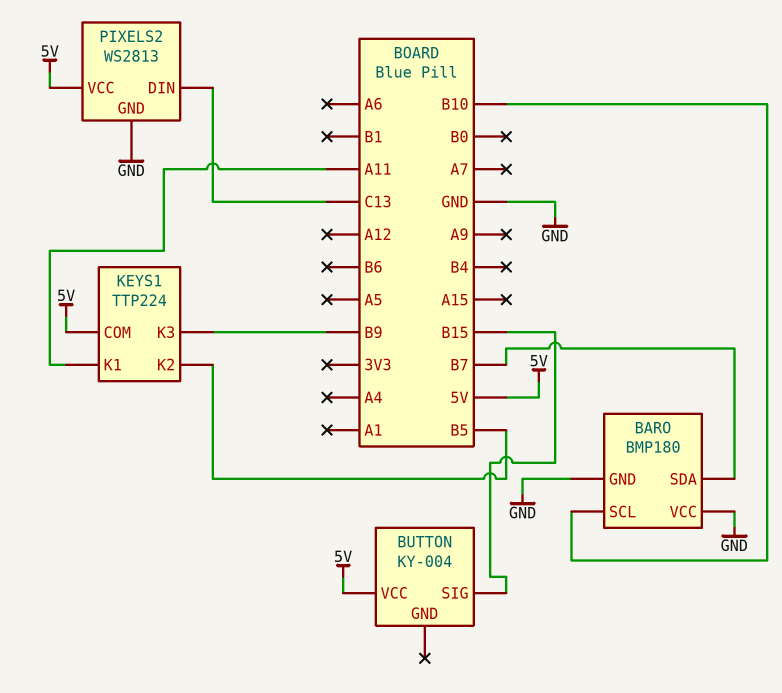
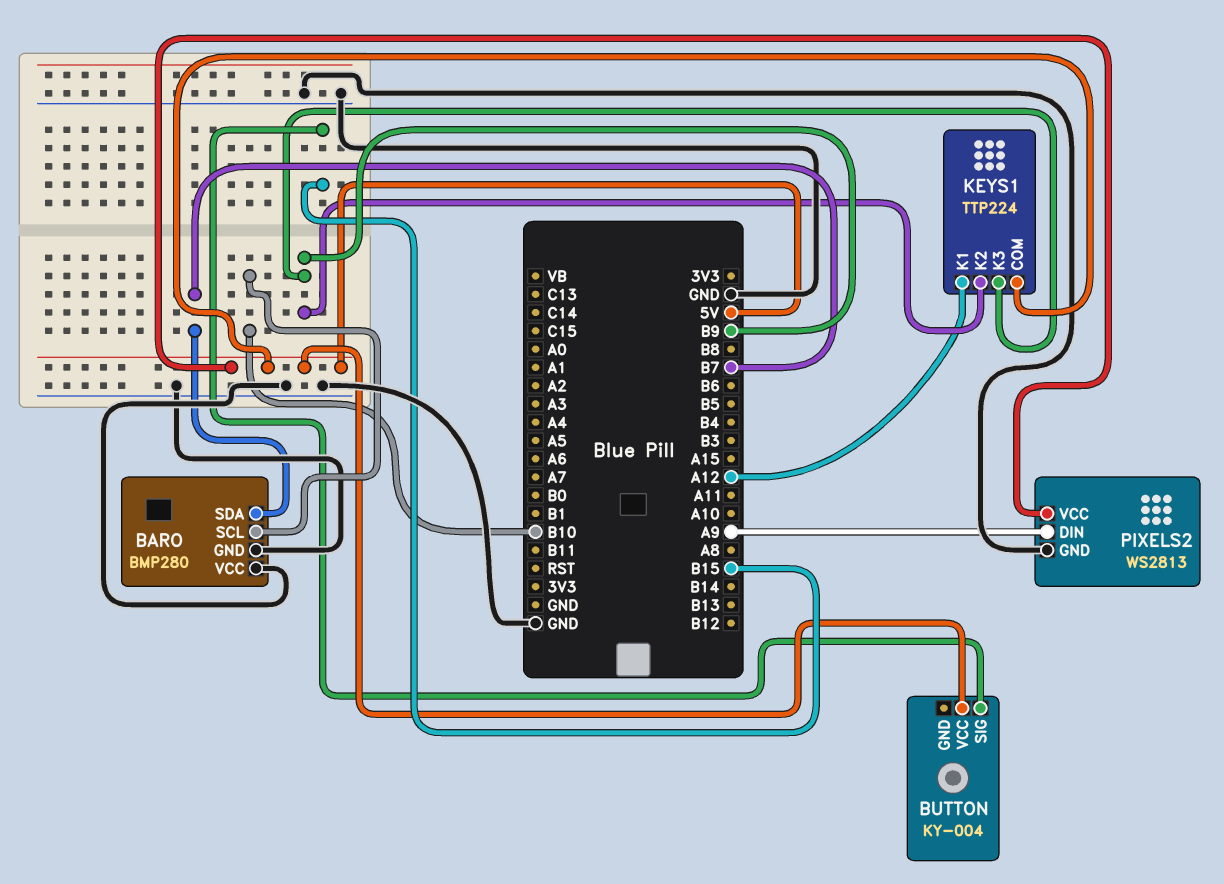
BARO: BMP180 -> BMP280
KEYS1 pin K1: A11 -> A12
KEYS1 pin K2: B5 -> B9
PIXELS2 pin DIN: C13 -> A9

